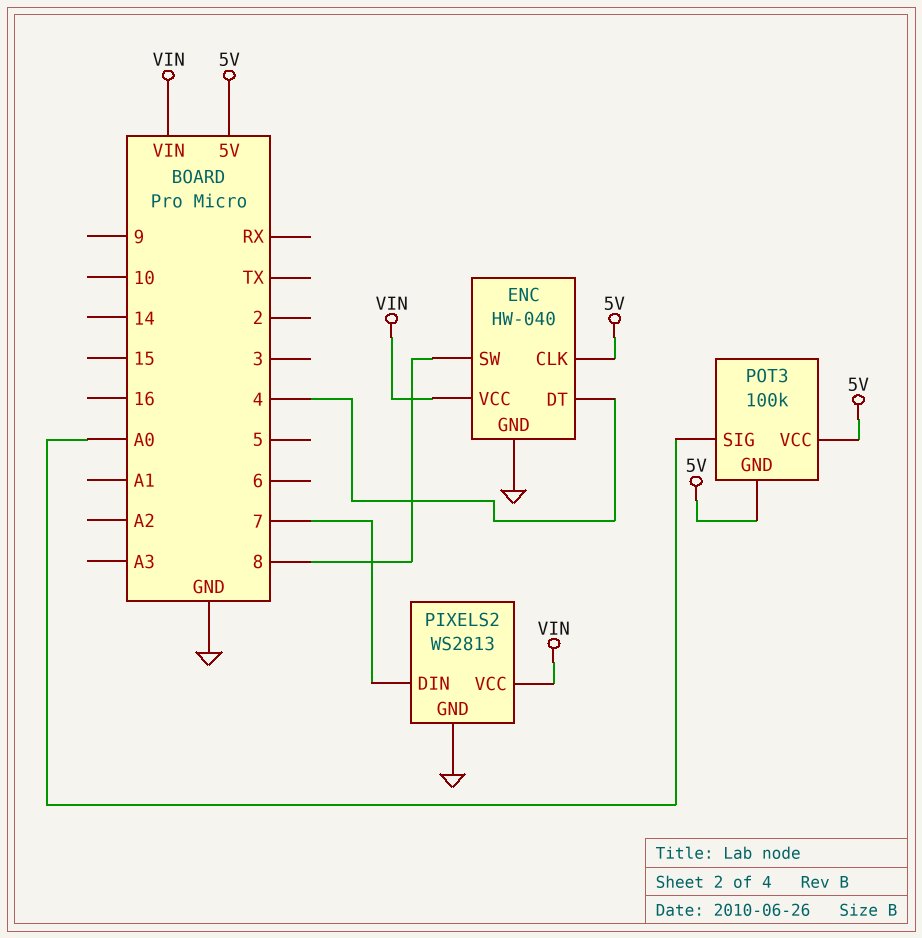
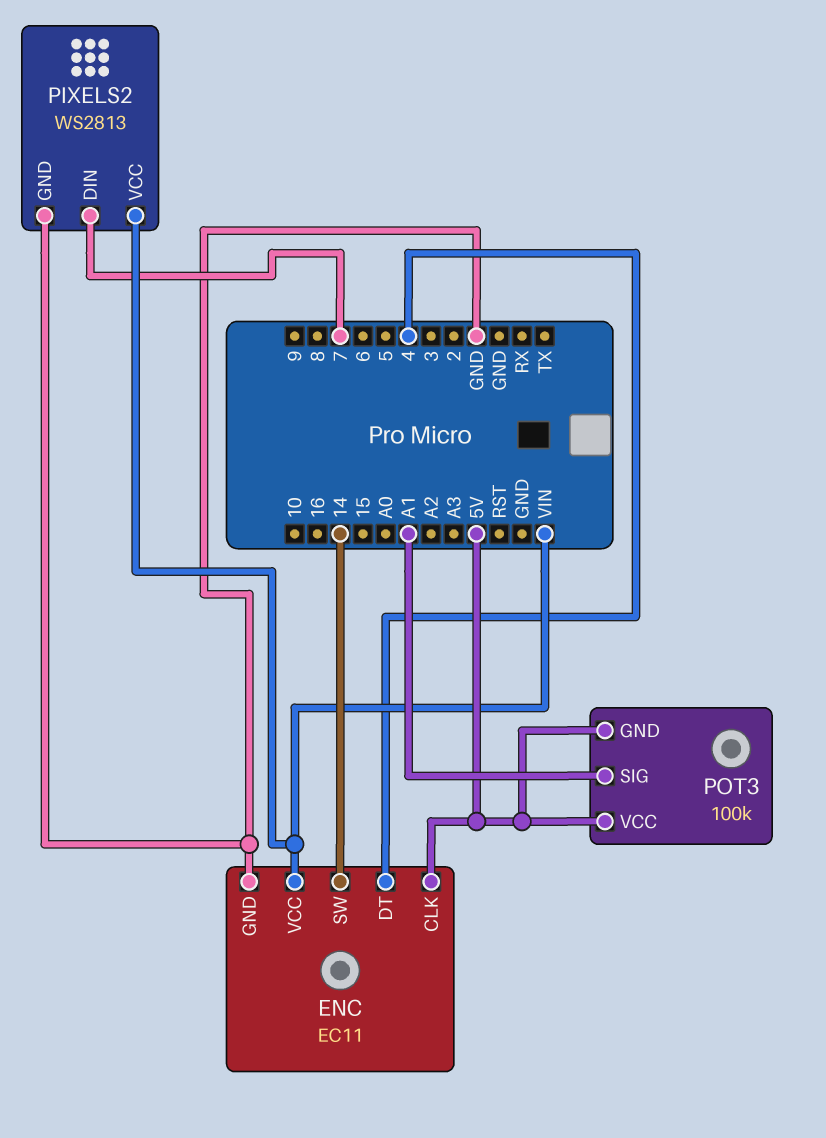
ENC: HW-040 -> EC11
ENC pin SW: 8 -> 14
POT3 pin SIG: A0 -> A1

